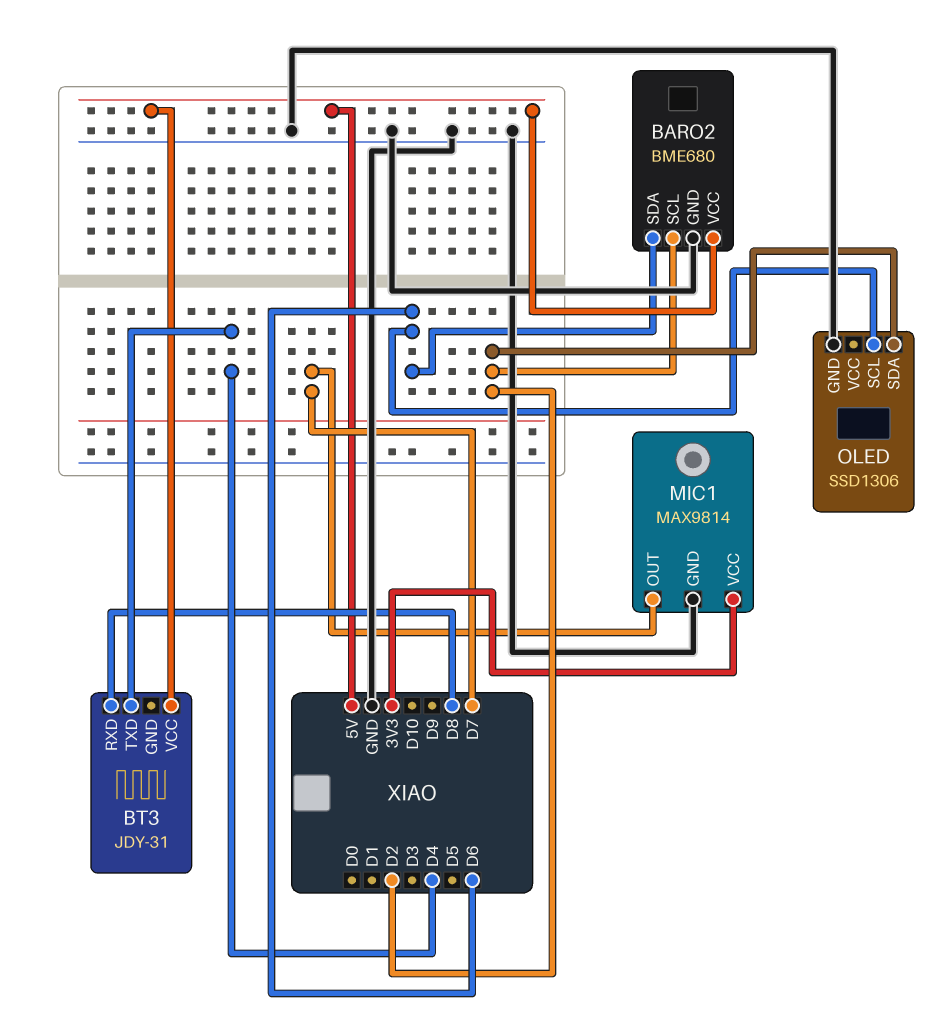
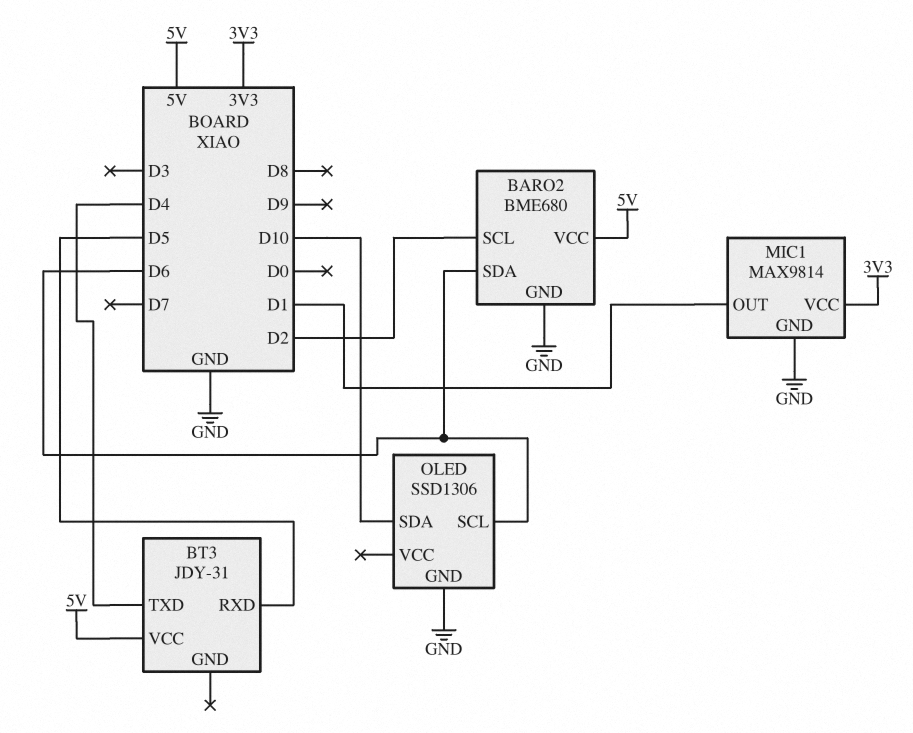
BT3 pin RXD: D8 -> D5
MIC1 pin OUT: D7 -> D1
OLED pin SDA: D2 -> D10

